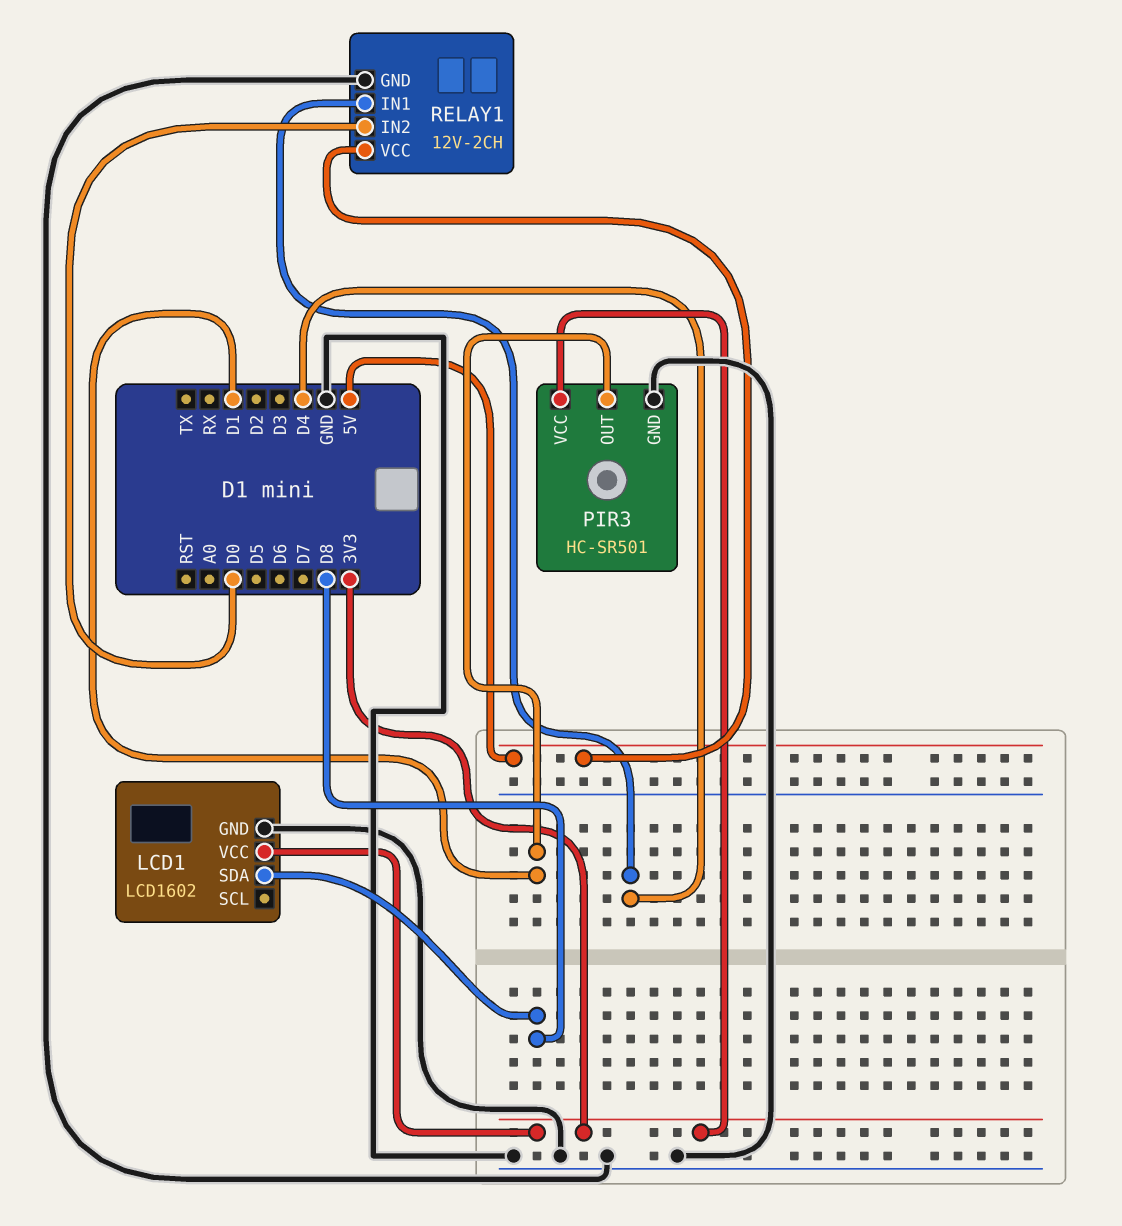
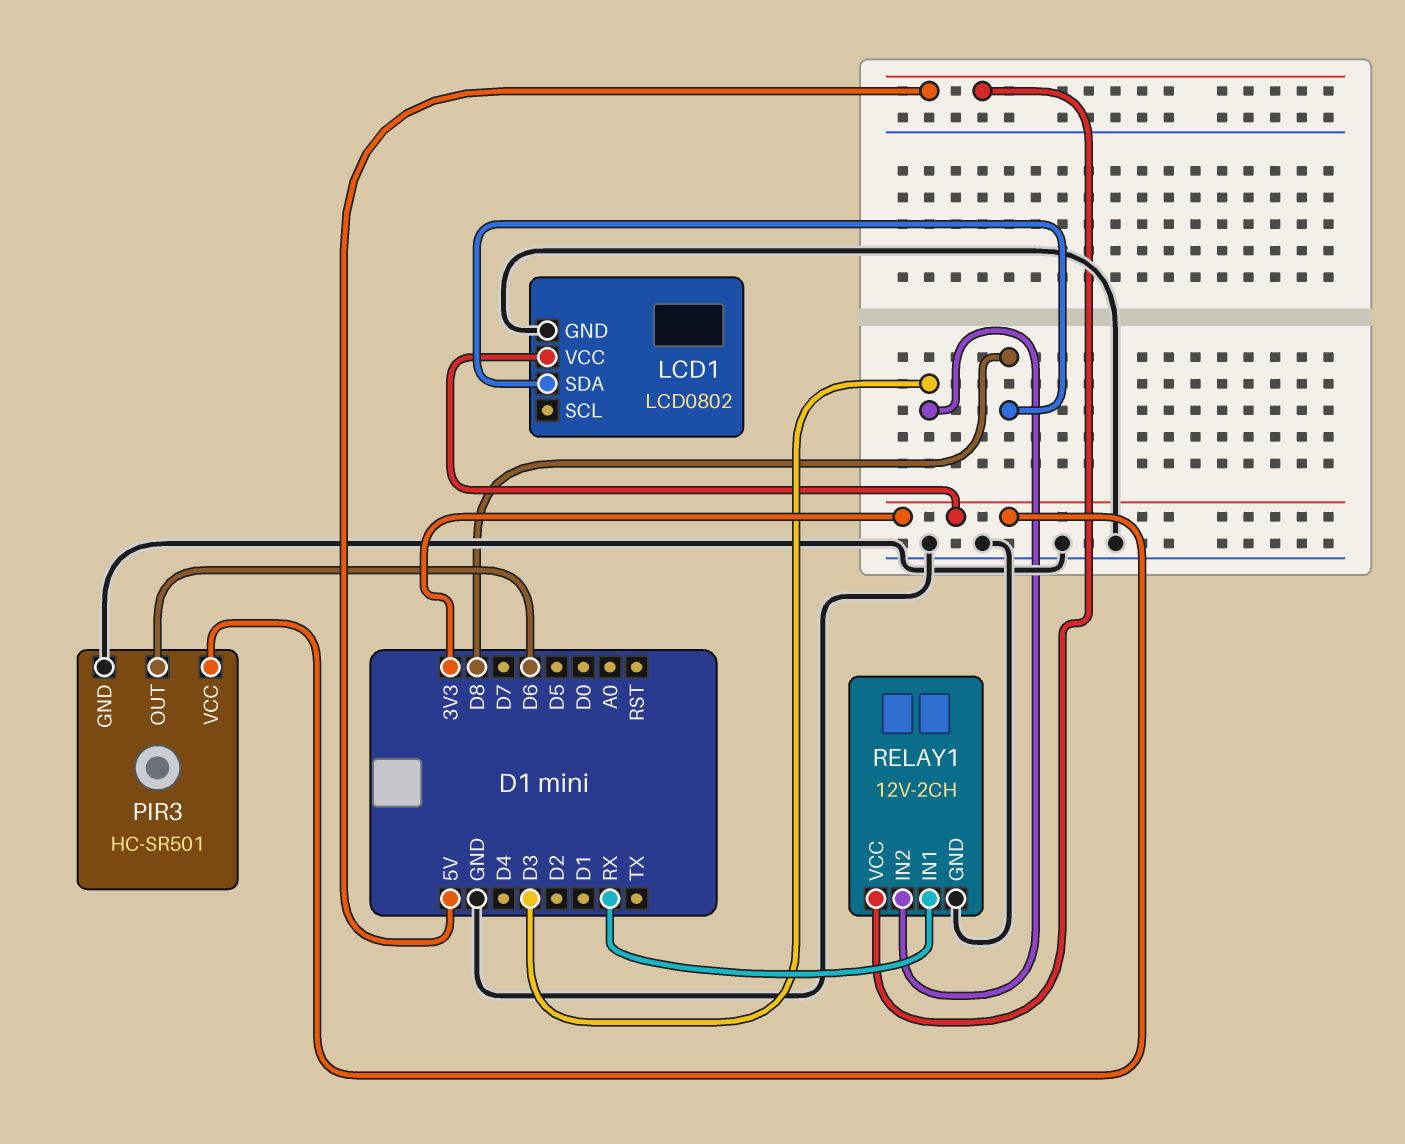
LCD1: LCD1602 -> LCD0802
PIR3 pin OUT: D1 -> D6
RELAY1 pin IN1: D4 -> RX
RELAY1 pin IN2: D0 -> D3

